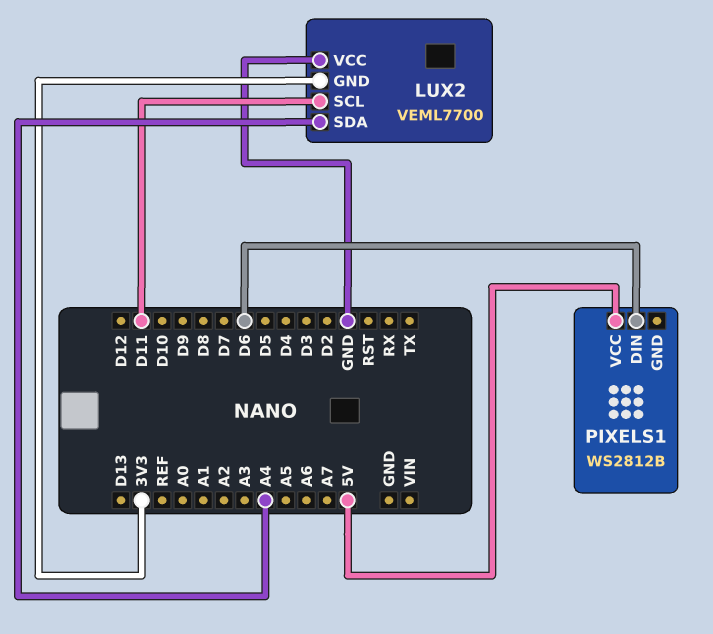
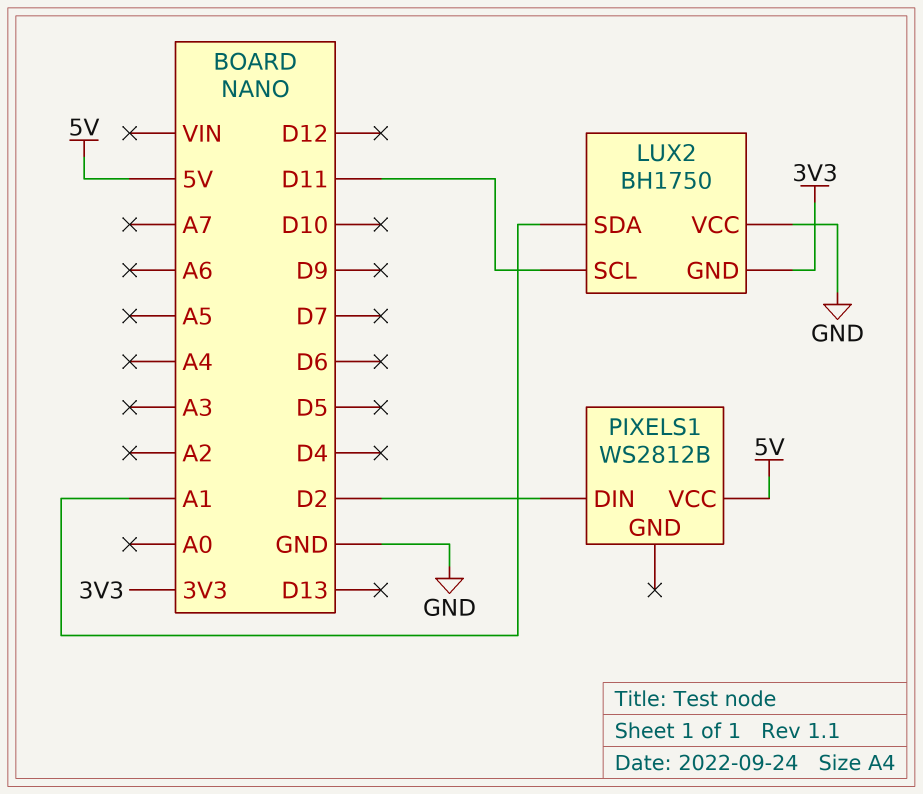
LUX2: VEML7700 -> BH1750
LUX2 pin SDA: A4 -> A1
PIXELS1 pin DIN: D6 -> D2

